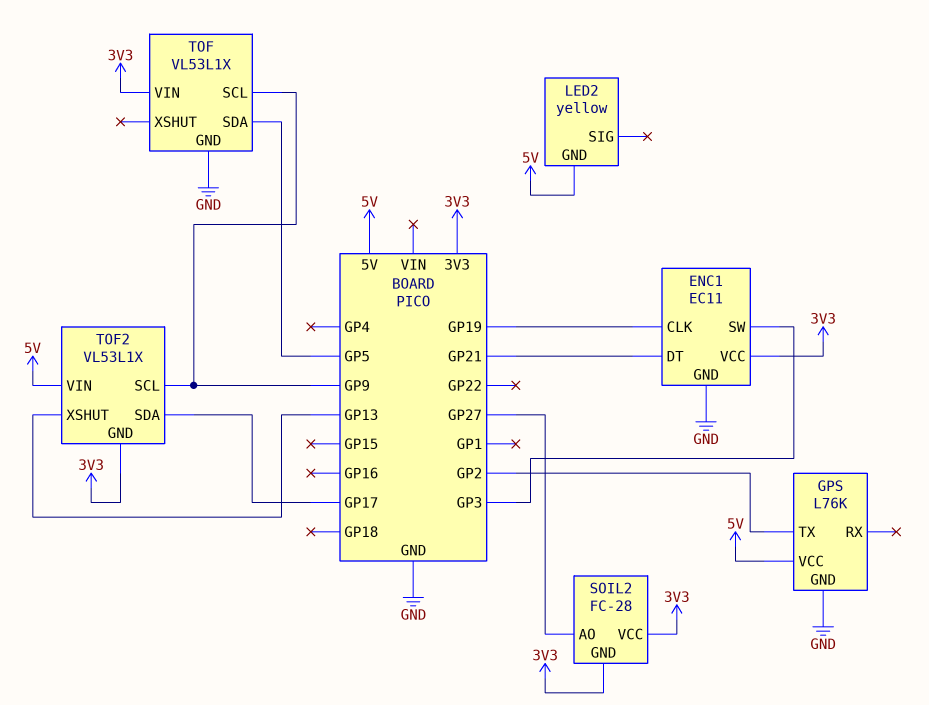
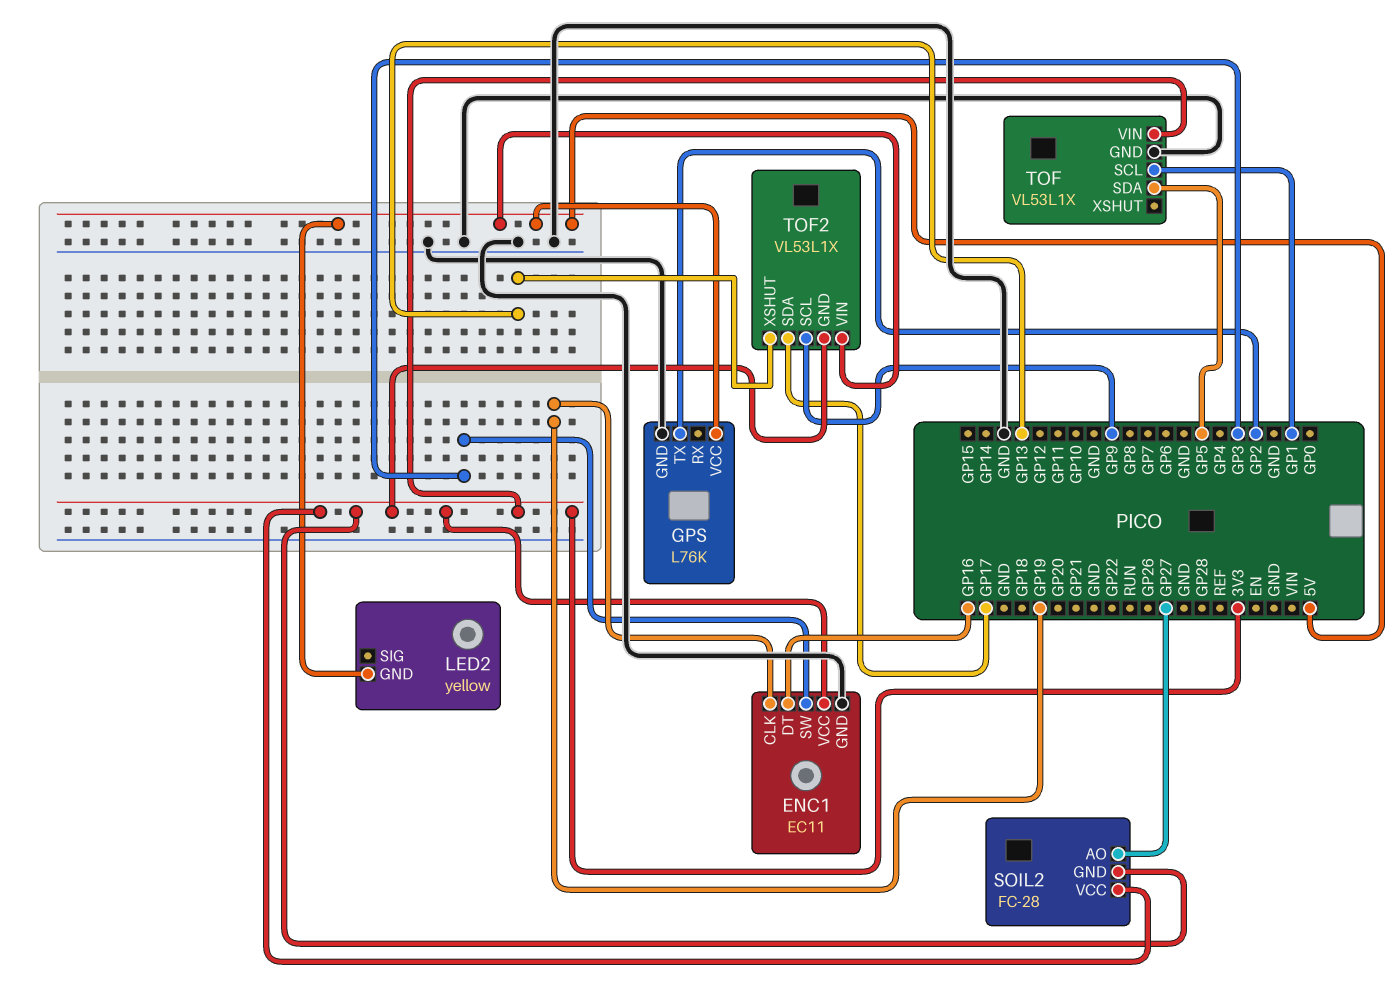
ENC1 pin DT: GP21 -> GP16
TOF pin SCL: GP9 -> GP1

